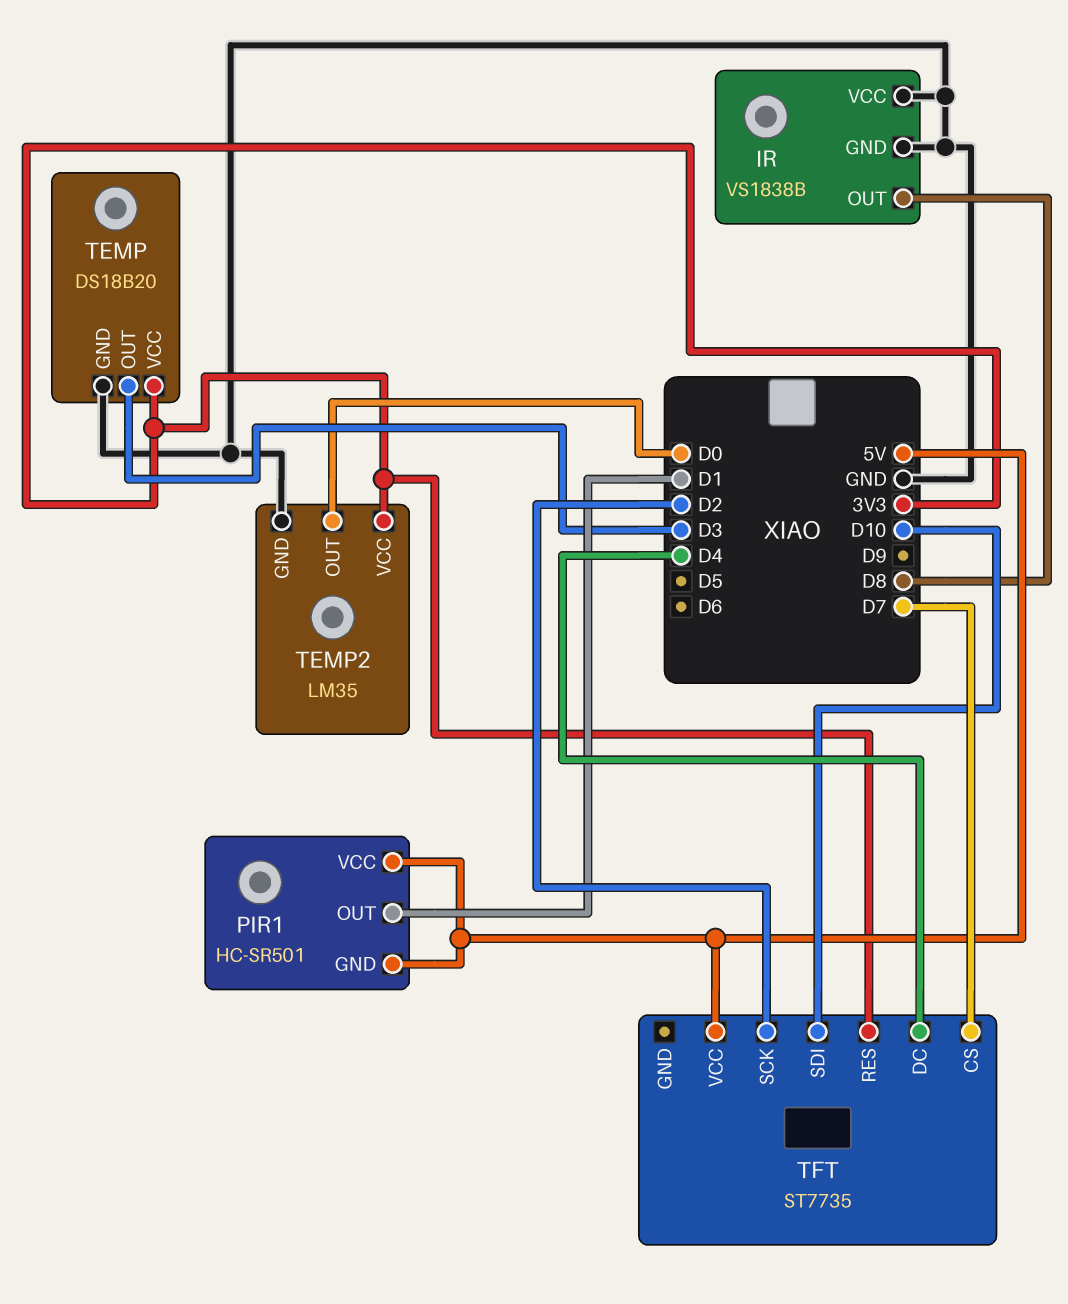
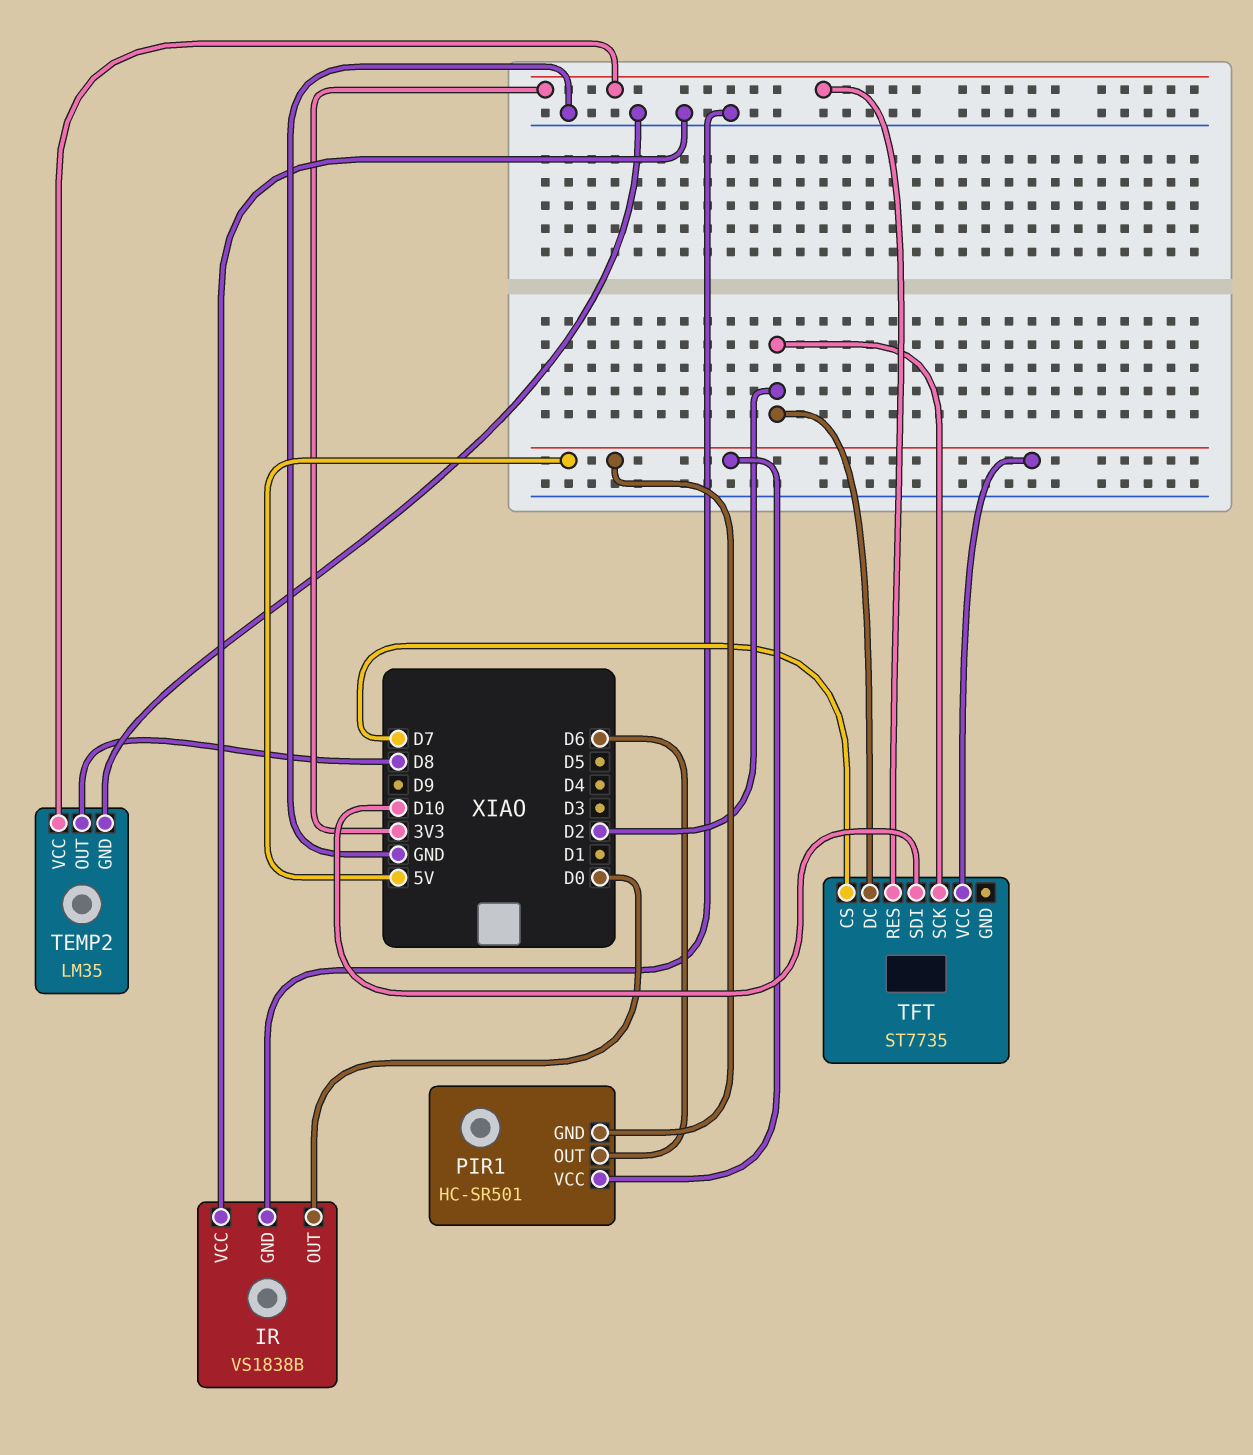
IR pin OUT: D8 -> D0
PIR1 pin OUT: D1 -> D6
TEMP: DS18B20 -> none
TEMP pin GND: GND -> none
TEMP pin OUT: D3 -> none
TEMP pin VCC: 3V3 -> none
TEMP2 pin OUT: D0 -> D8
TFT pin DC: D4 -> D2

